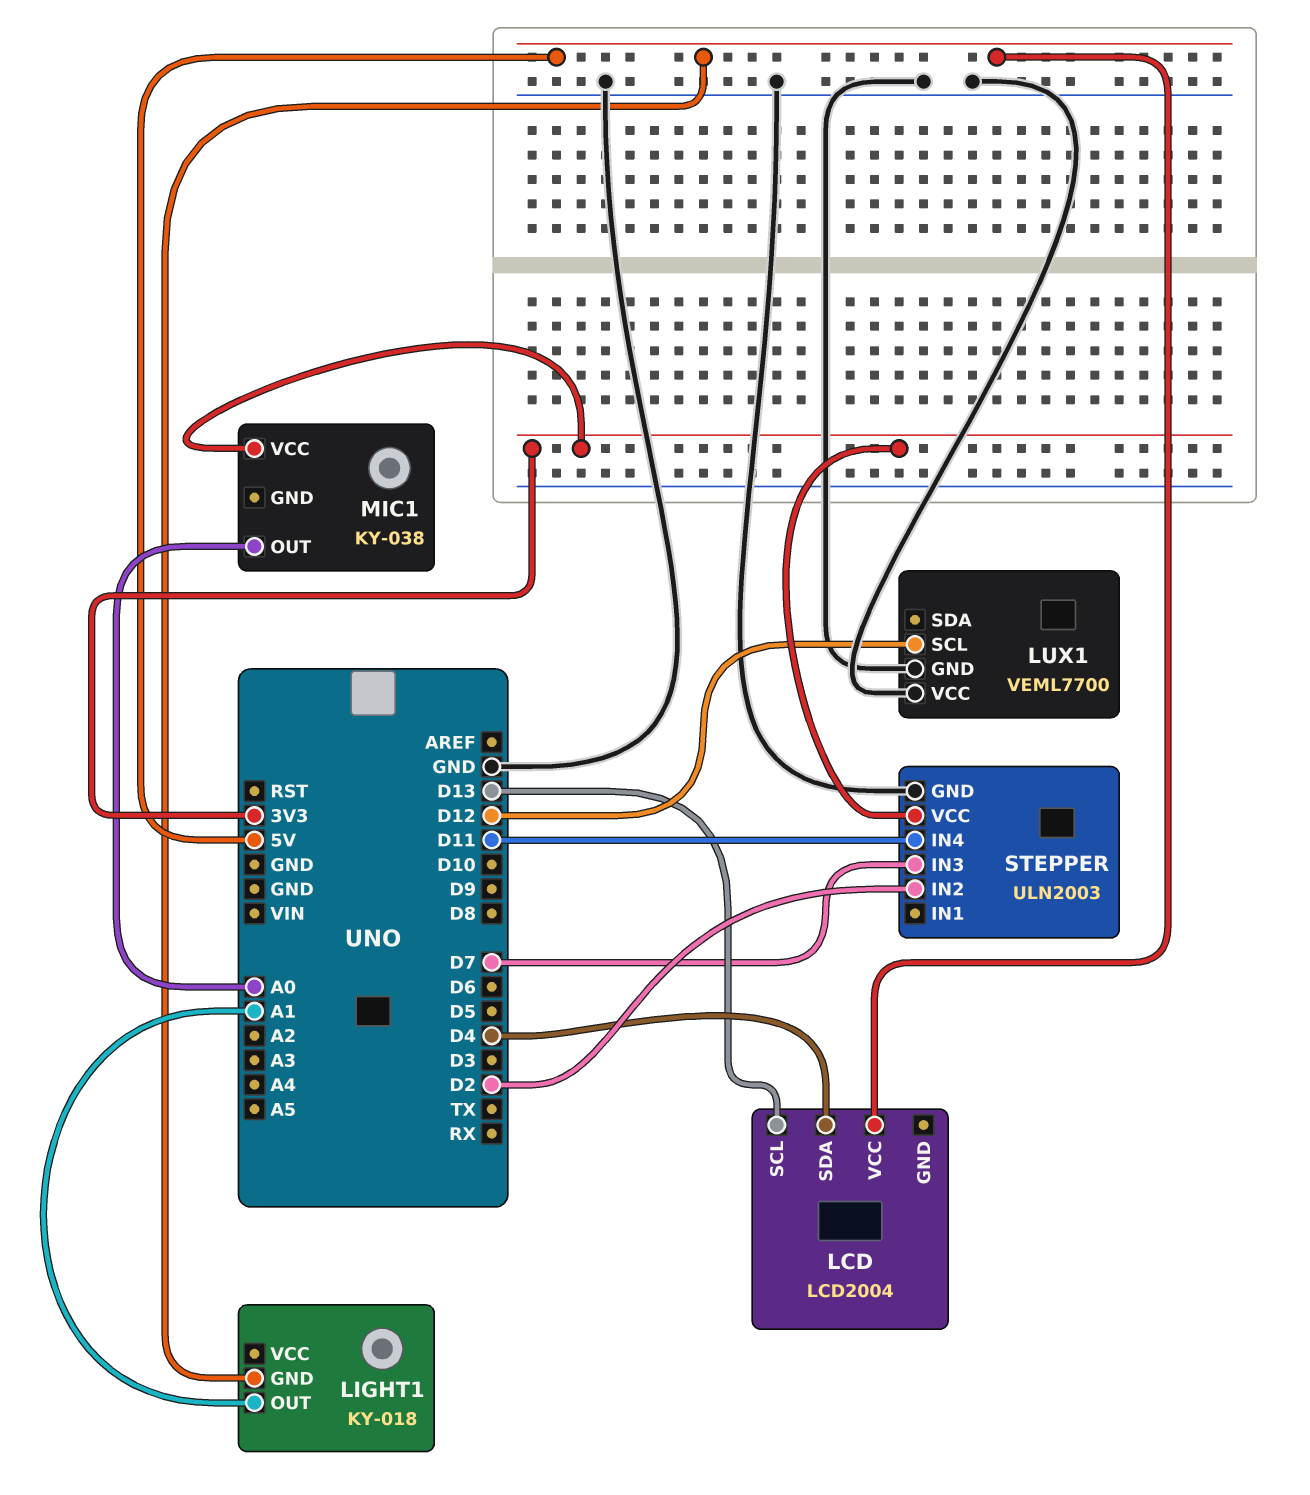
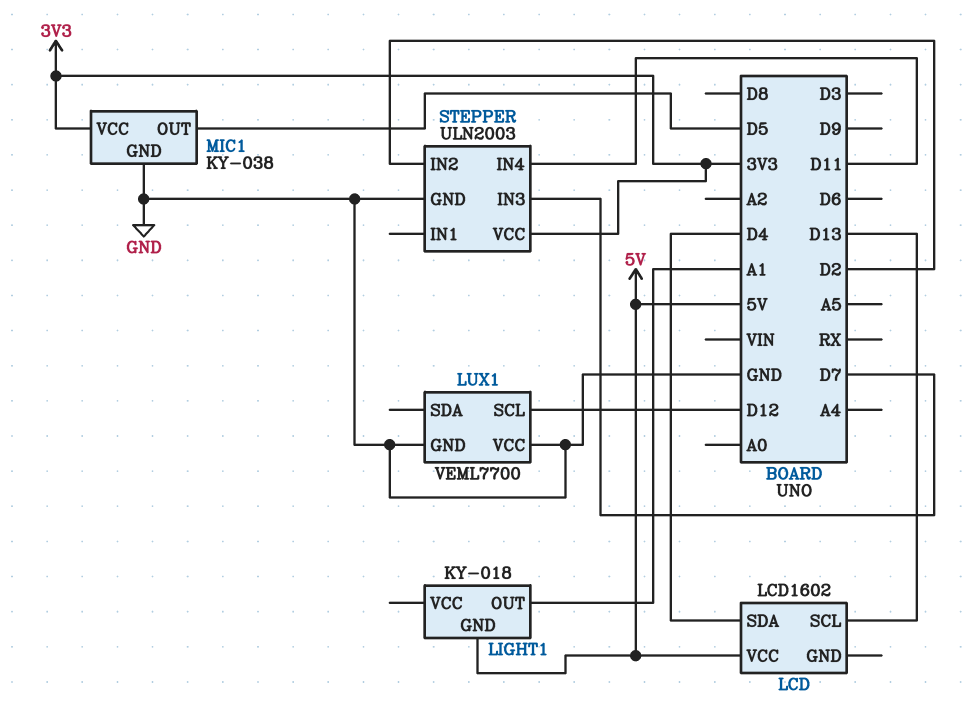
LCD: LCD2004 -> LCD1602
MIC1 pin GND: none -> GND
MIC1 pin OUT: A0 -> D5

